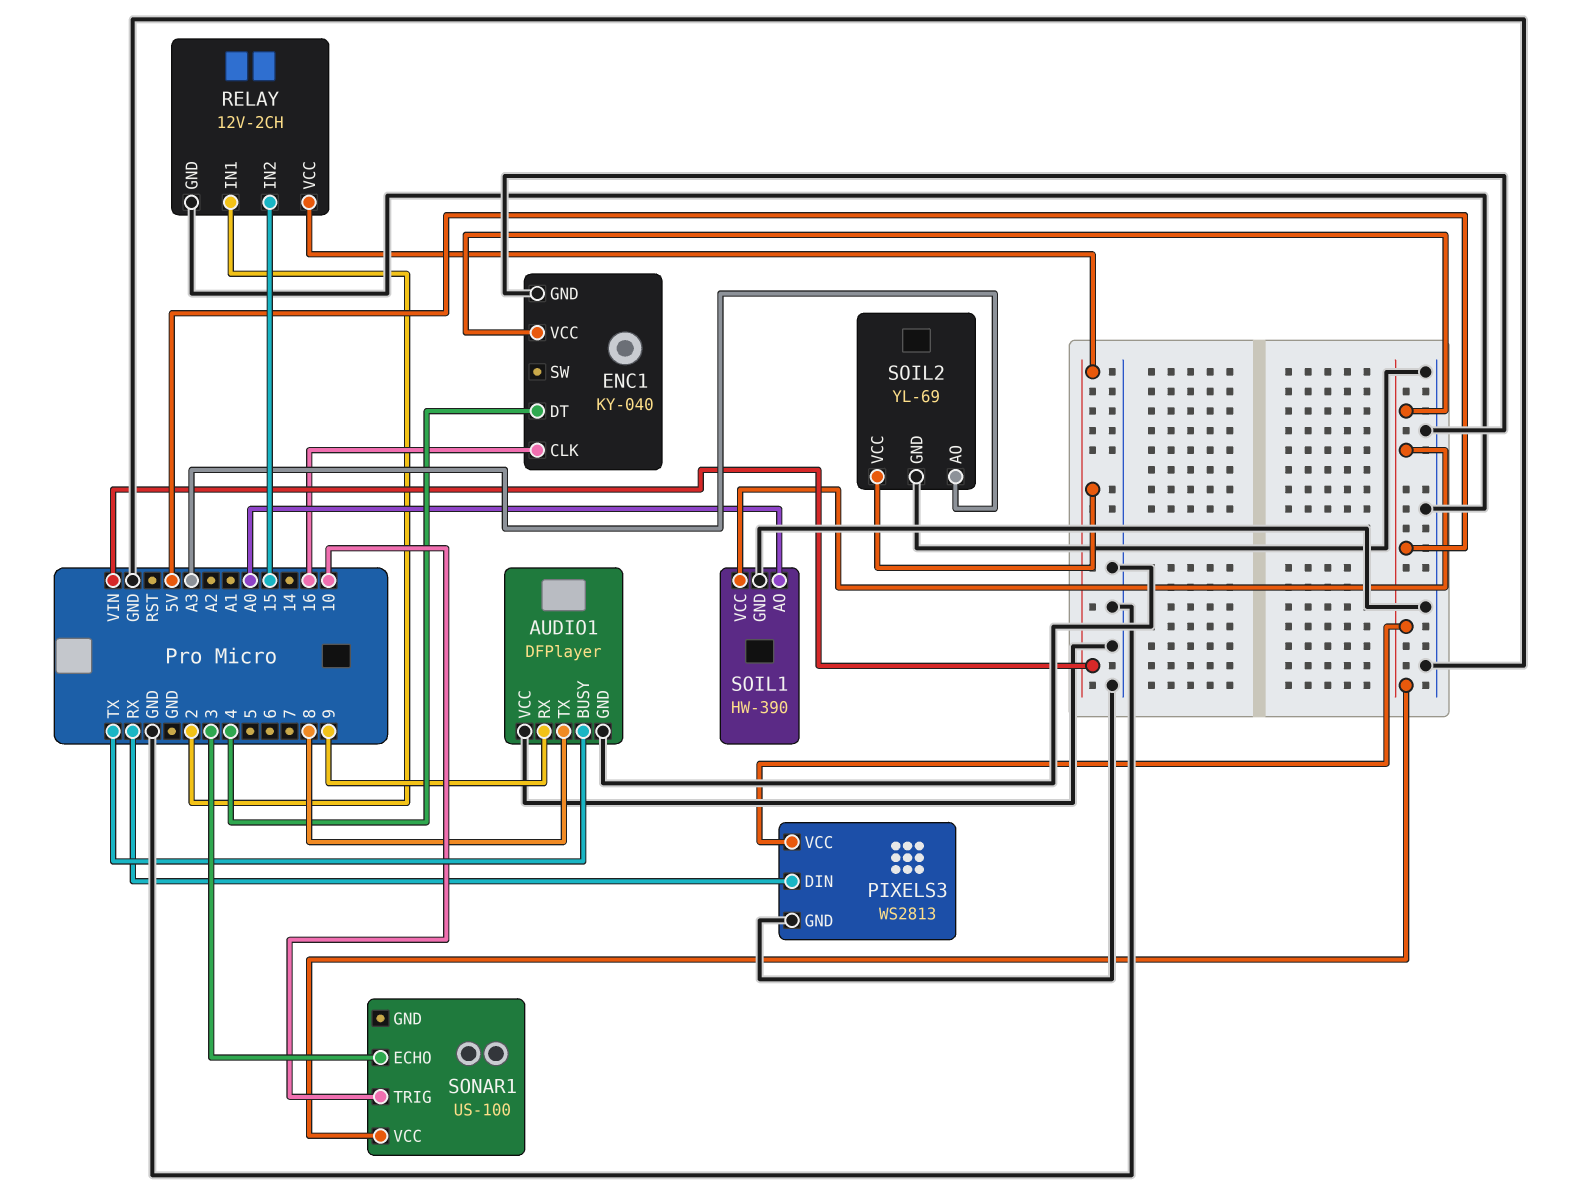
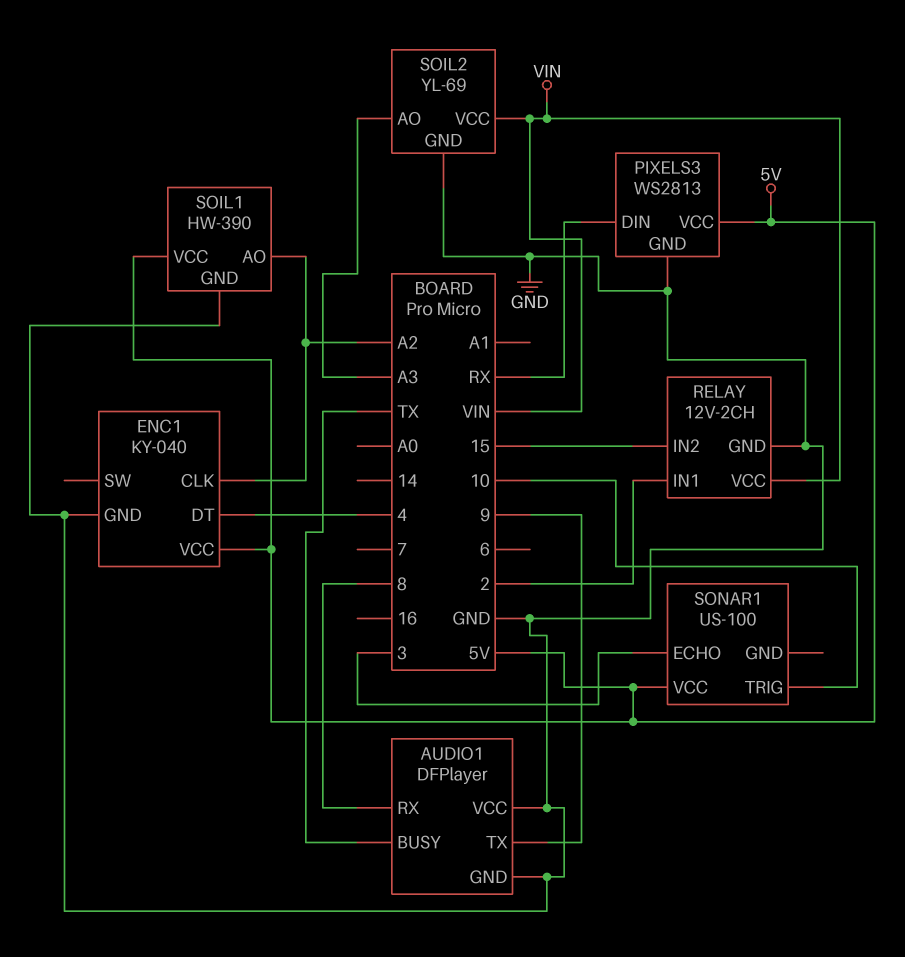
AUDIO1 pin RX: 9 -> 8
AUDIO1 pin TX: 8 -> 9
ENC1 pin CLK: 16 -> A2
SOIL1 pin AO: A0 -> A2

